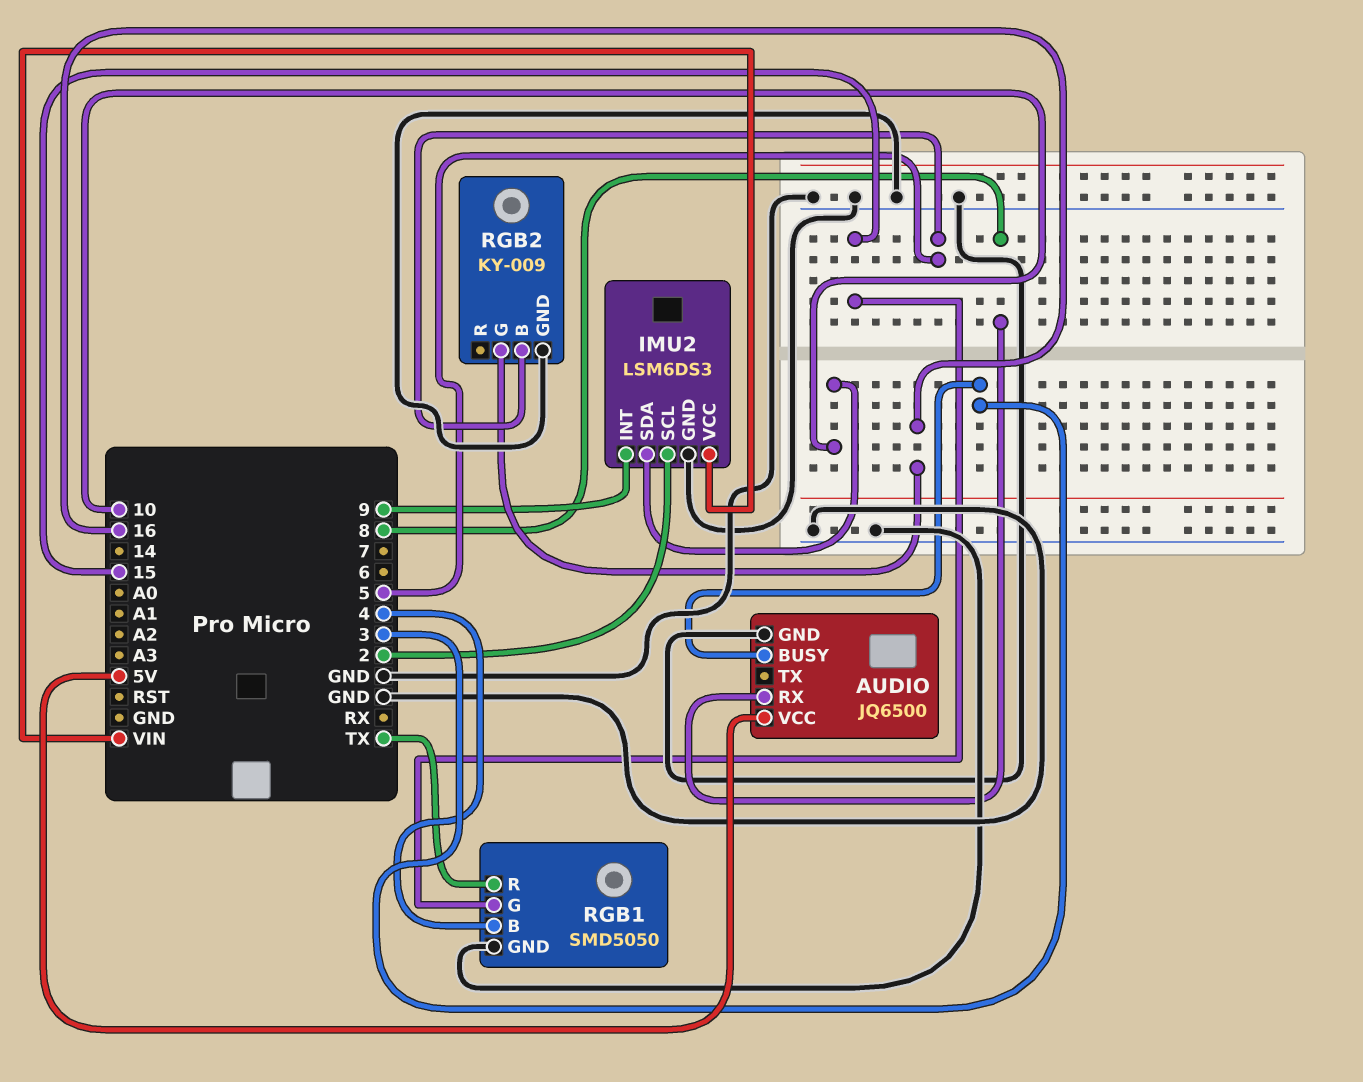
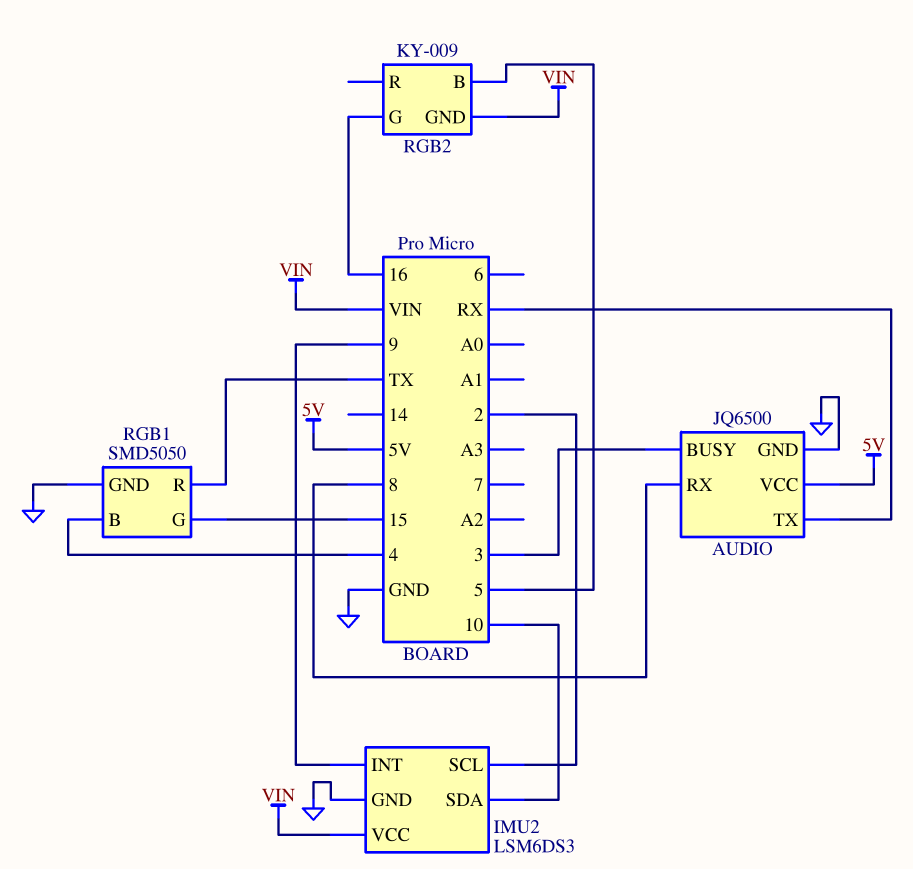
AUDIO pin TX: none -> RX
RGB2 pin GND: GND -> VIN

